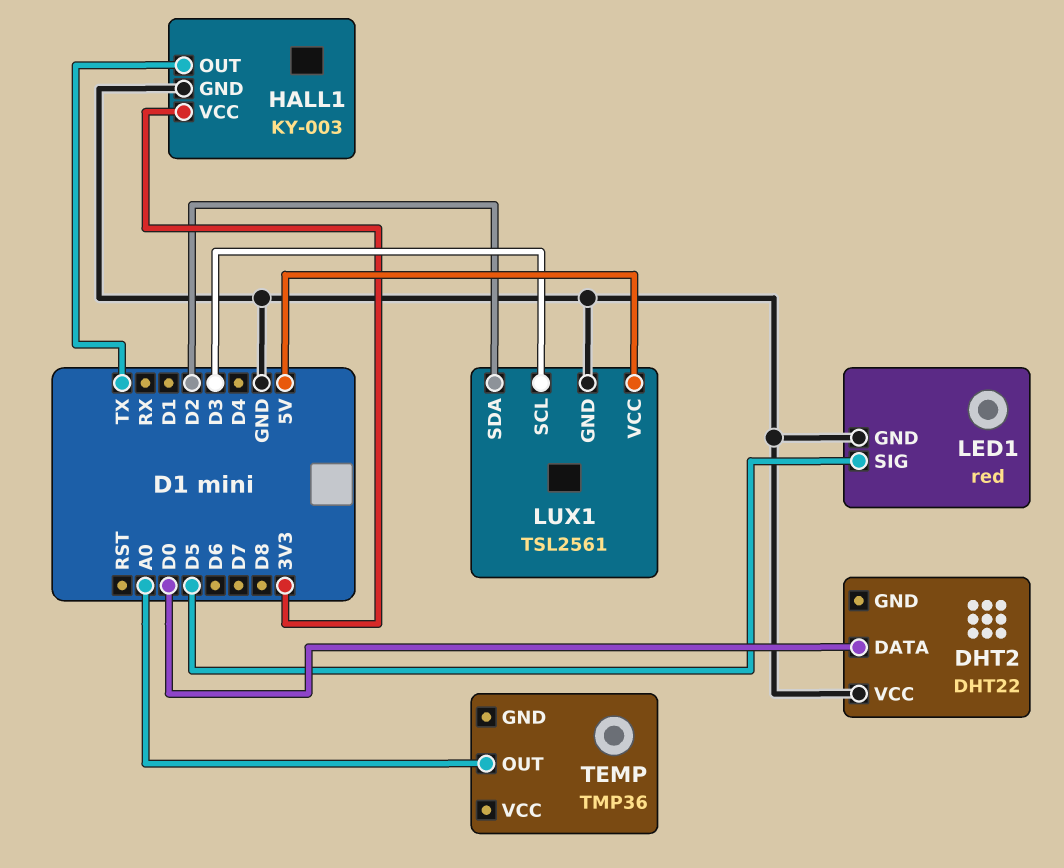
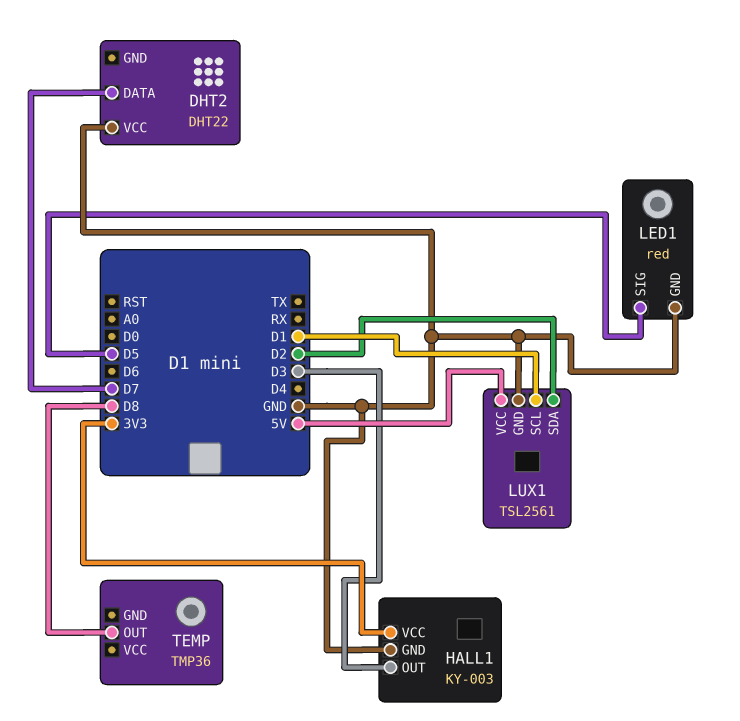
DHT2 pin DATA: D0 -> D7
HALL1 pin OUT: TX -> D3
LUX1 pin SCL: D3 -> D1
TEMP pin OUT: A0 -> D8

